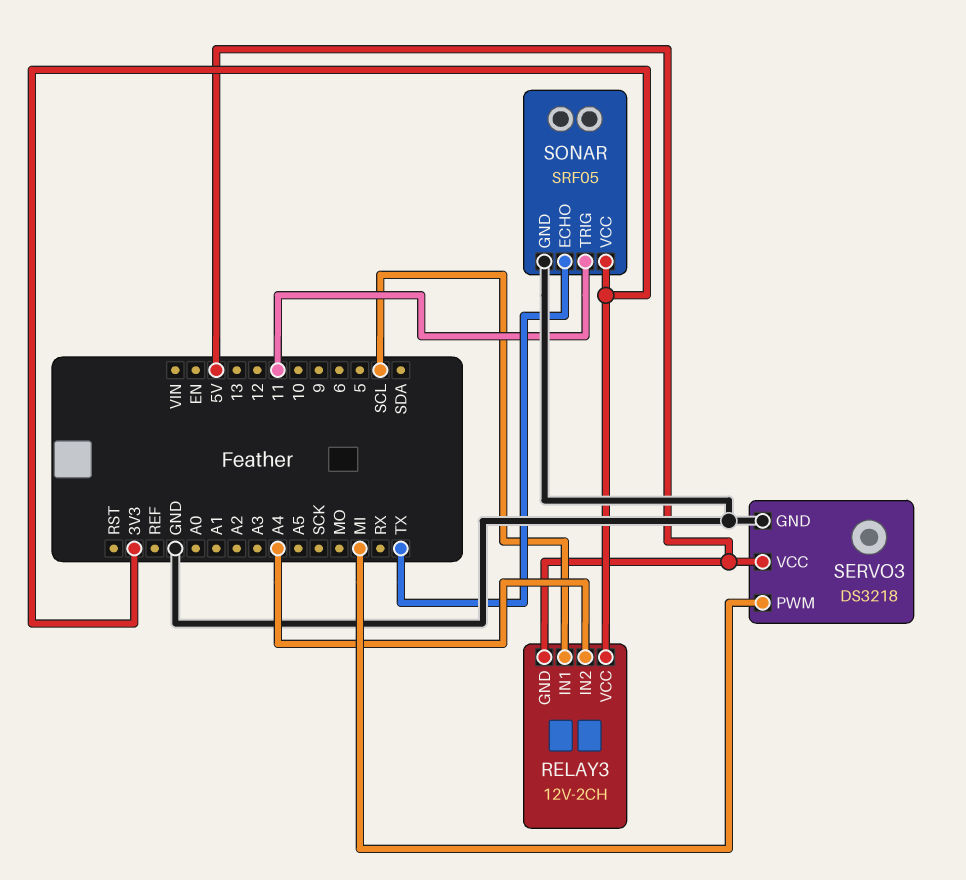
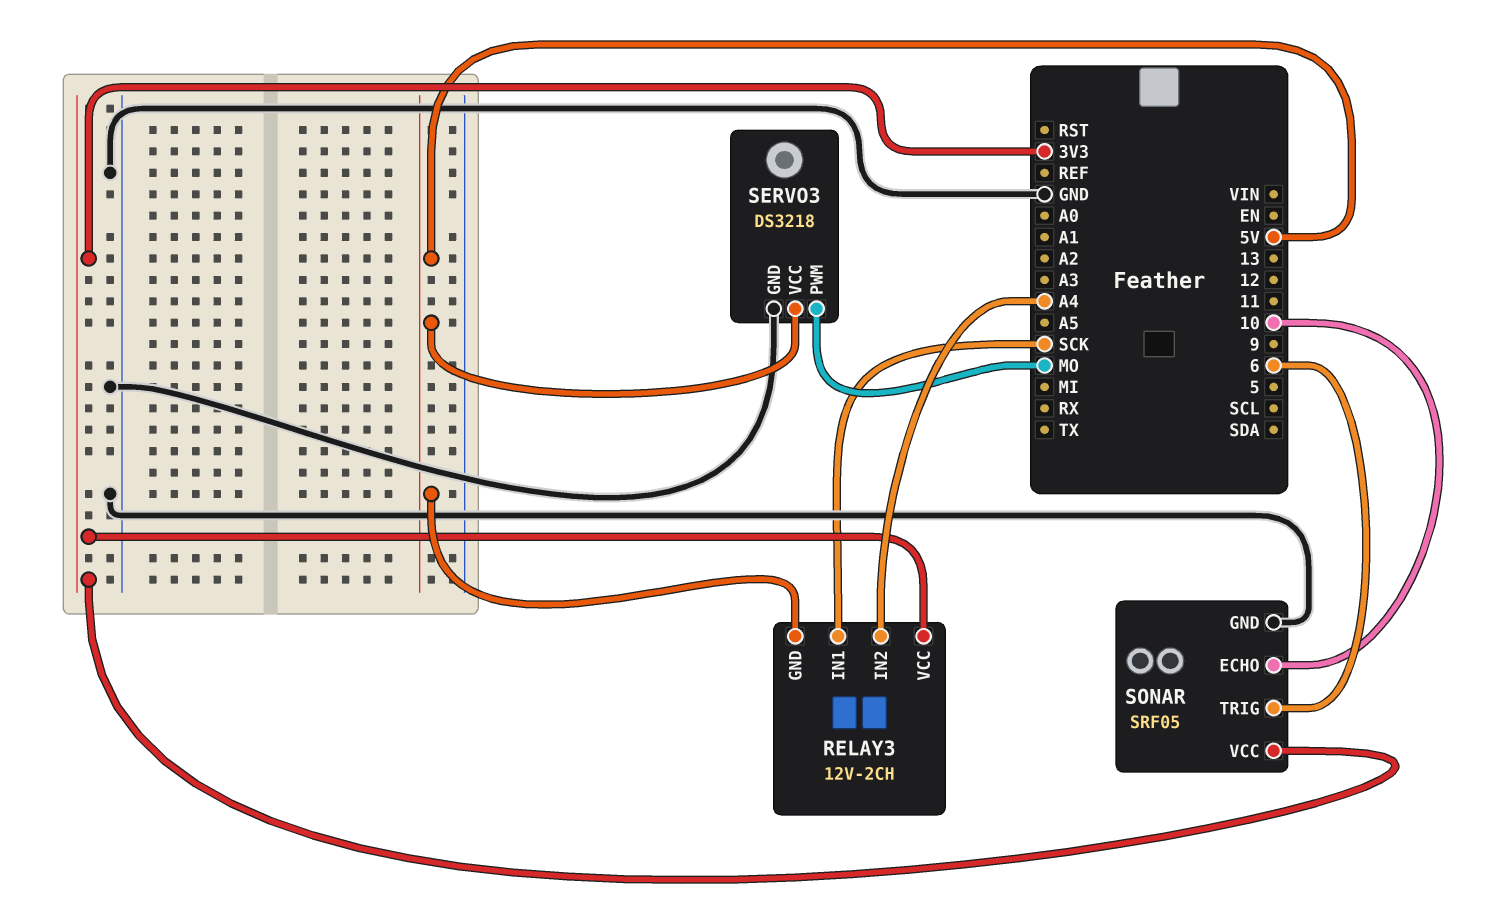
RELAY3 pin IN1: SCL -> SCK
SERVO3 pin PWM: MI -> MO
SONAR pin ECHO: TX -> 10
SONAR pin TRIG: 11 -> 6

